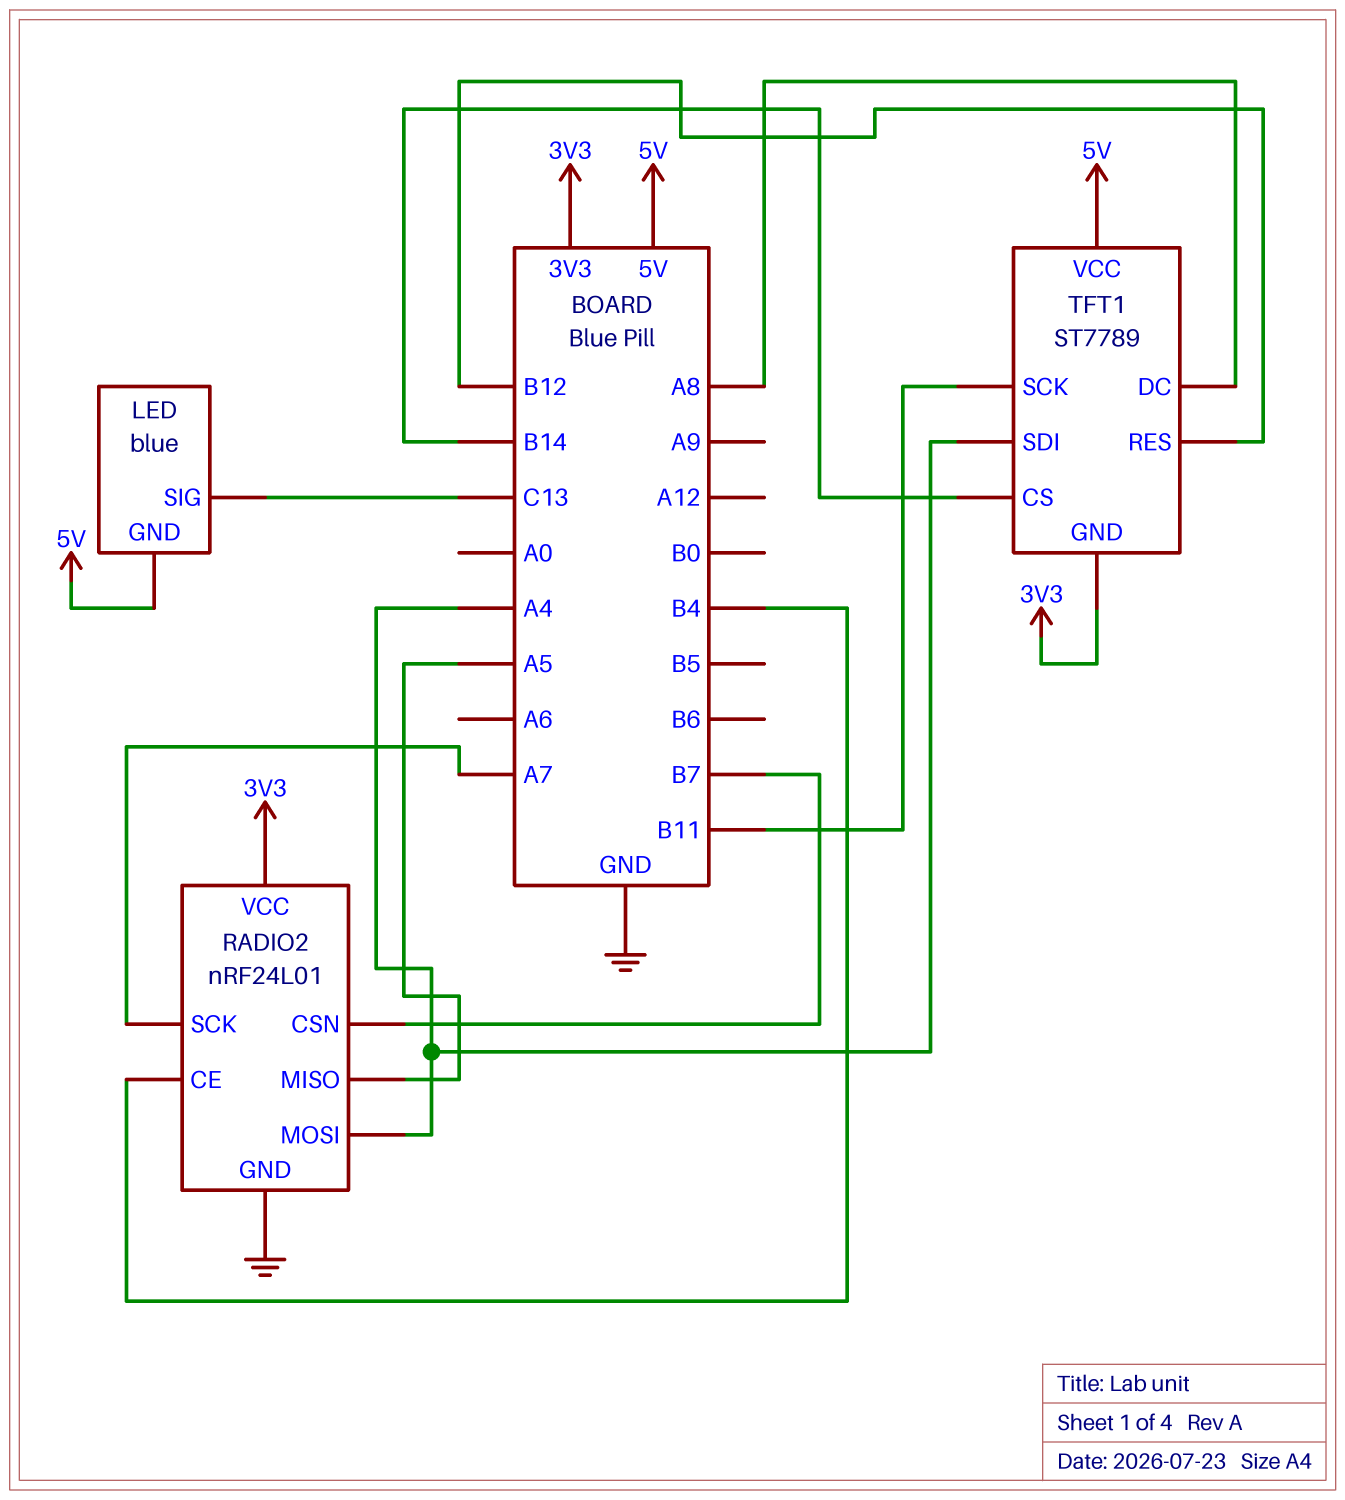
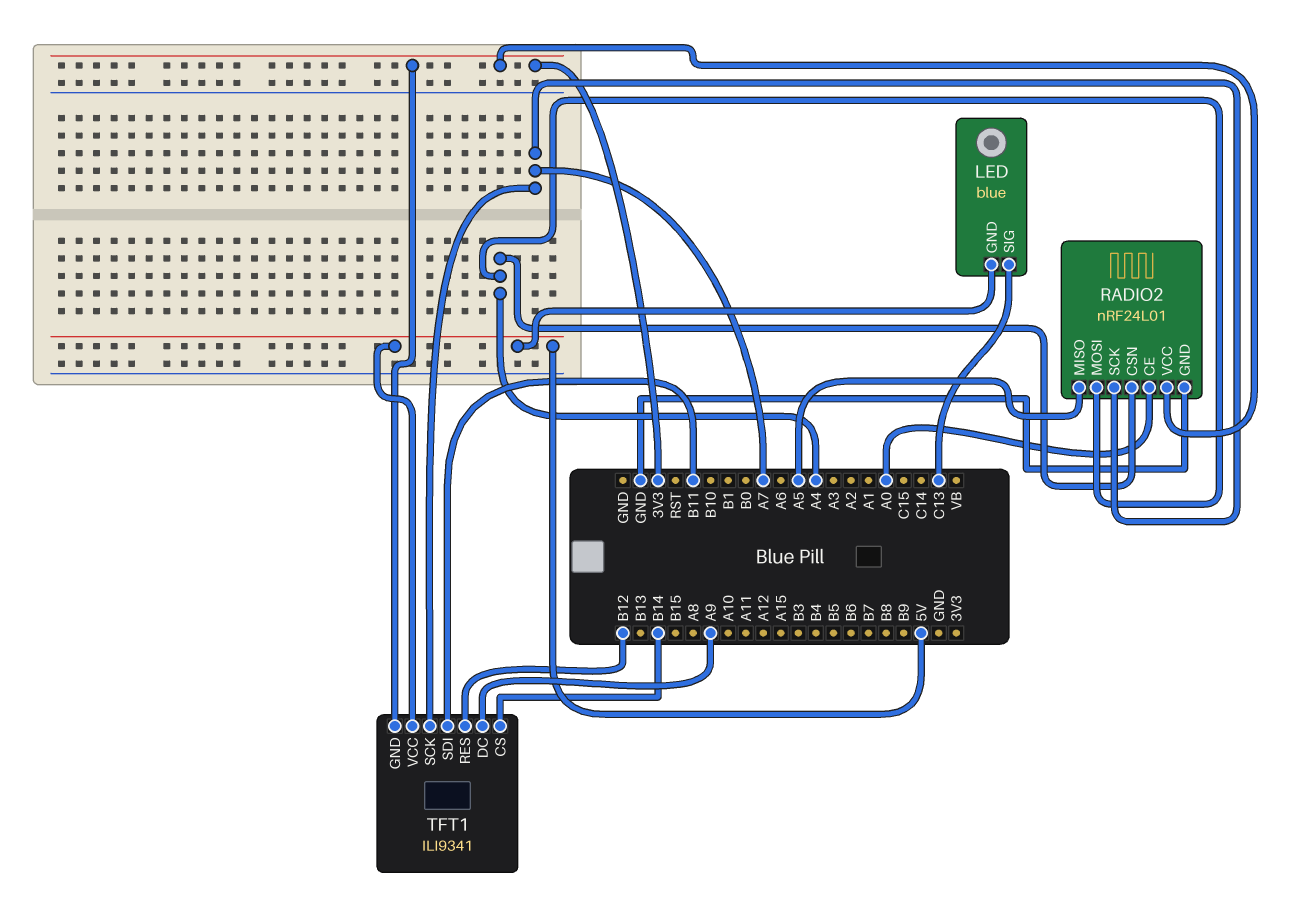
RADIO2 pin CE: B4 -> A0
RADIO2 pin CSN: B7 -> A4
TFT1: ST7789 -> ILI9341
TFT1 pin DC: A8 -> A9
TFT1 pin SCK: B11 -> A7
TFT1 pin SDI: A4 -> B11

